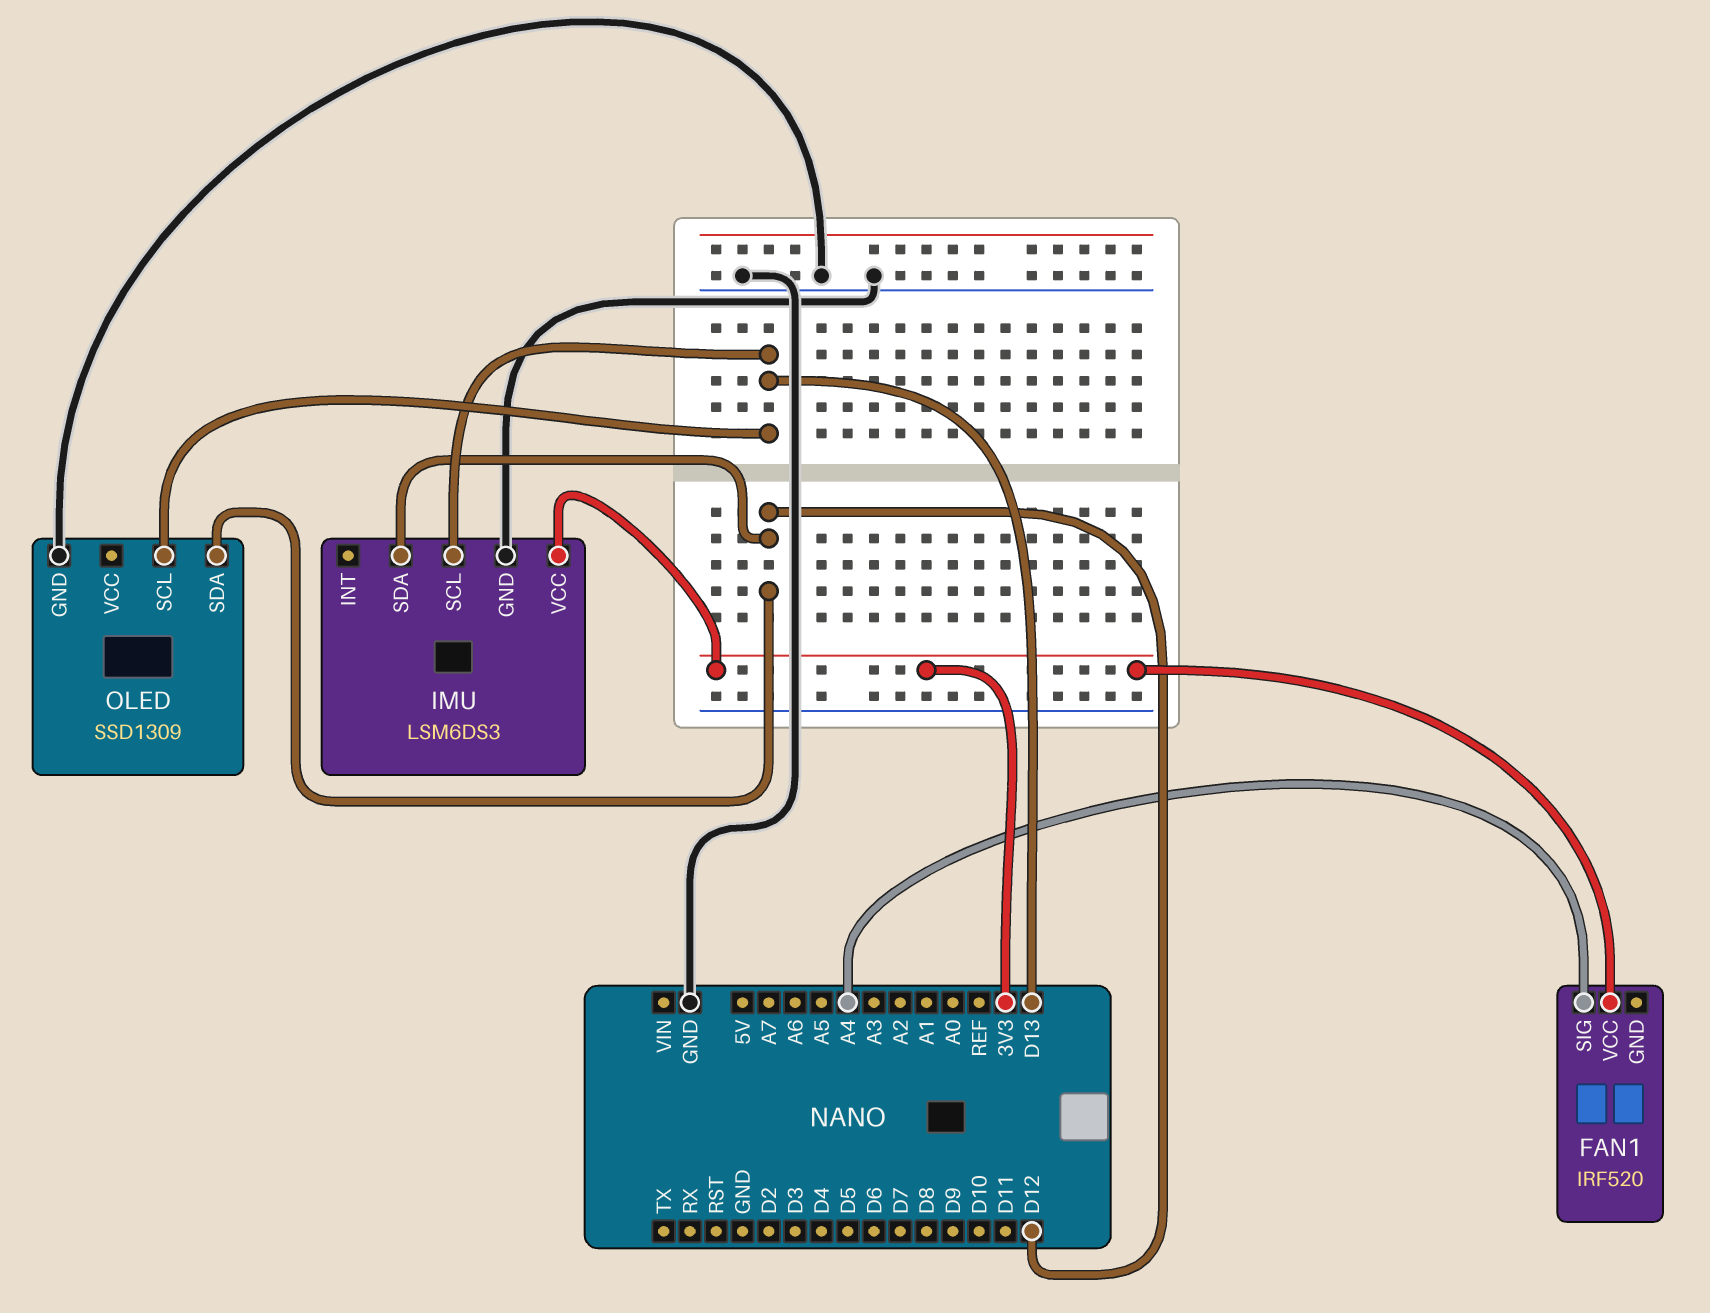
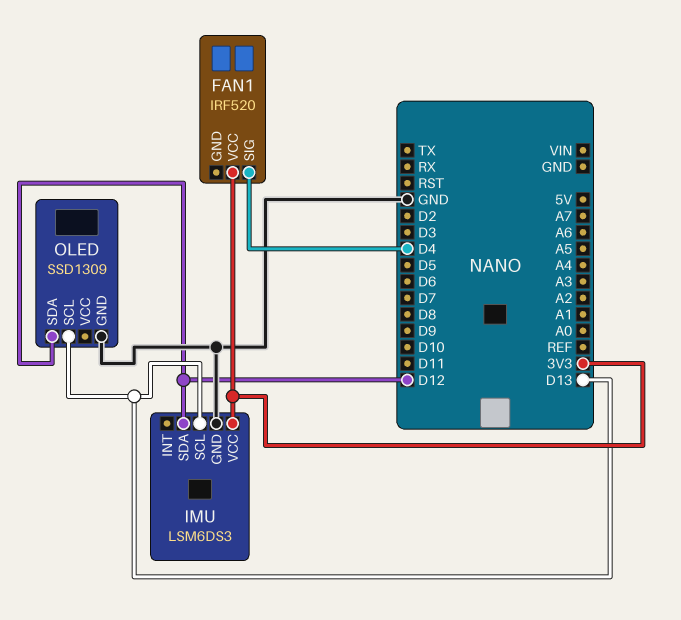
FAN1 pin SIG: A4 -> D4

